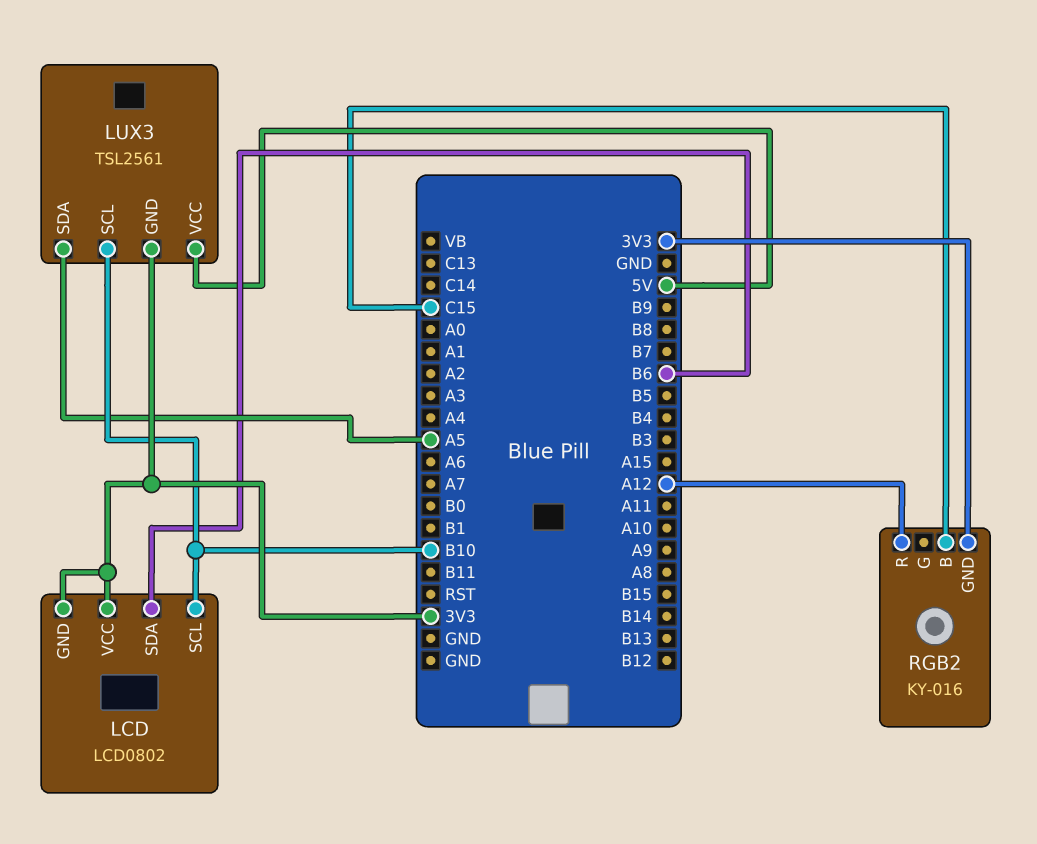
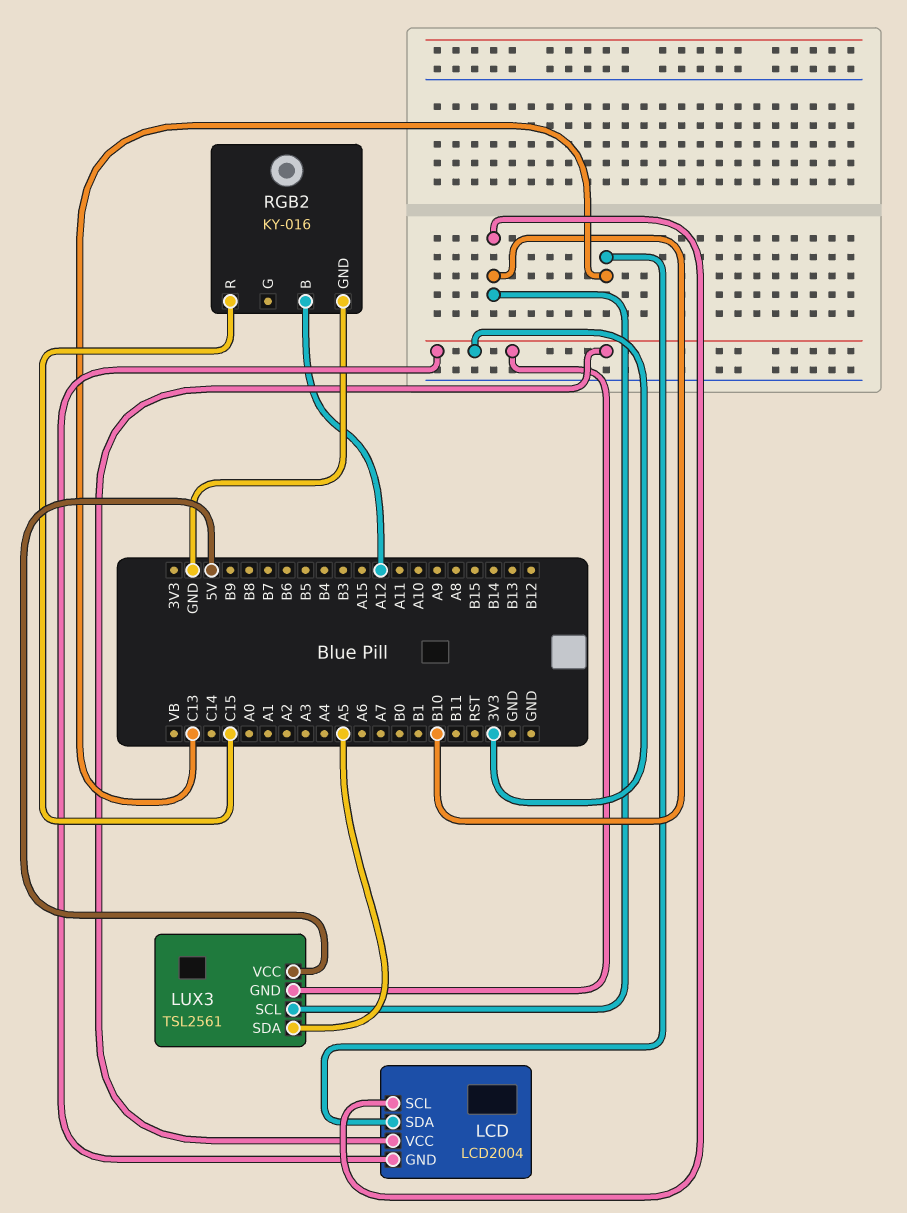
LCD: LCD0802 -> LCD2004
LCD pin SDA: B6 -> C13
RGB2 pin B: C15 -> A12
RGB2 pin GND: 3V3 -> GND
RGB2 pin R: A12 -> C15

